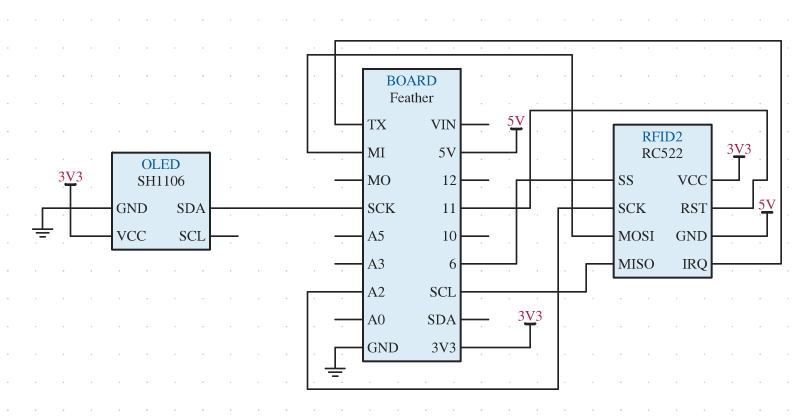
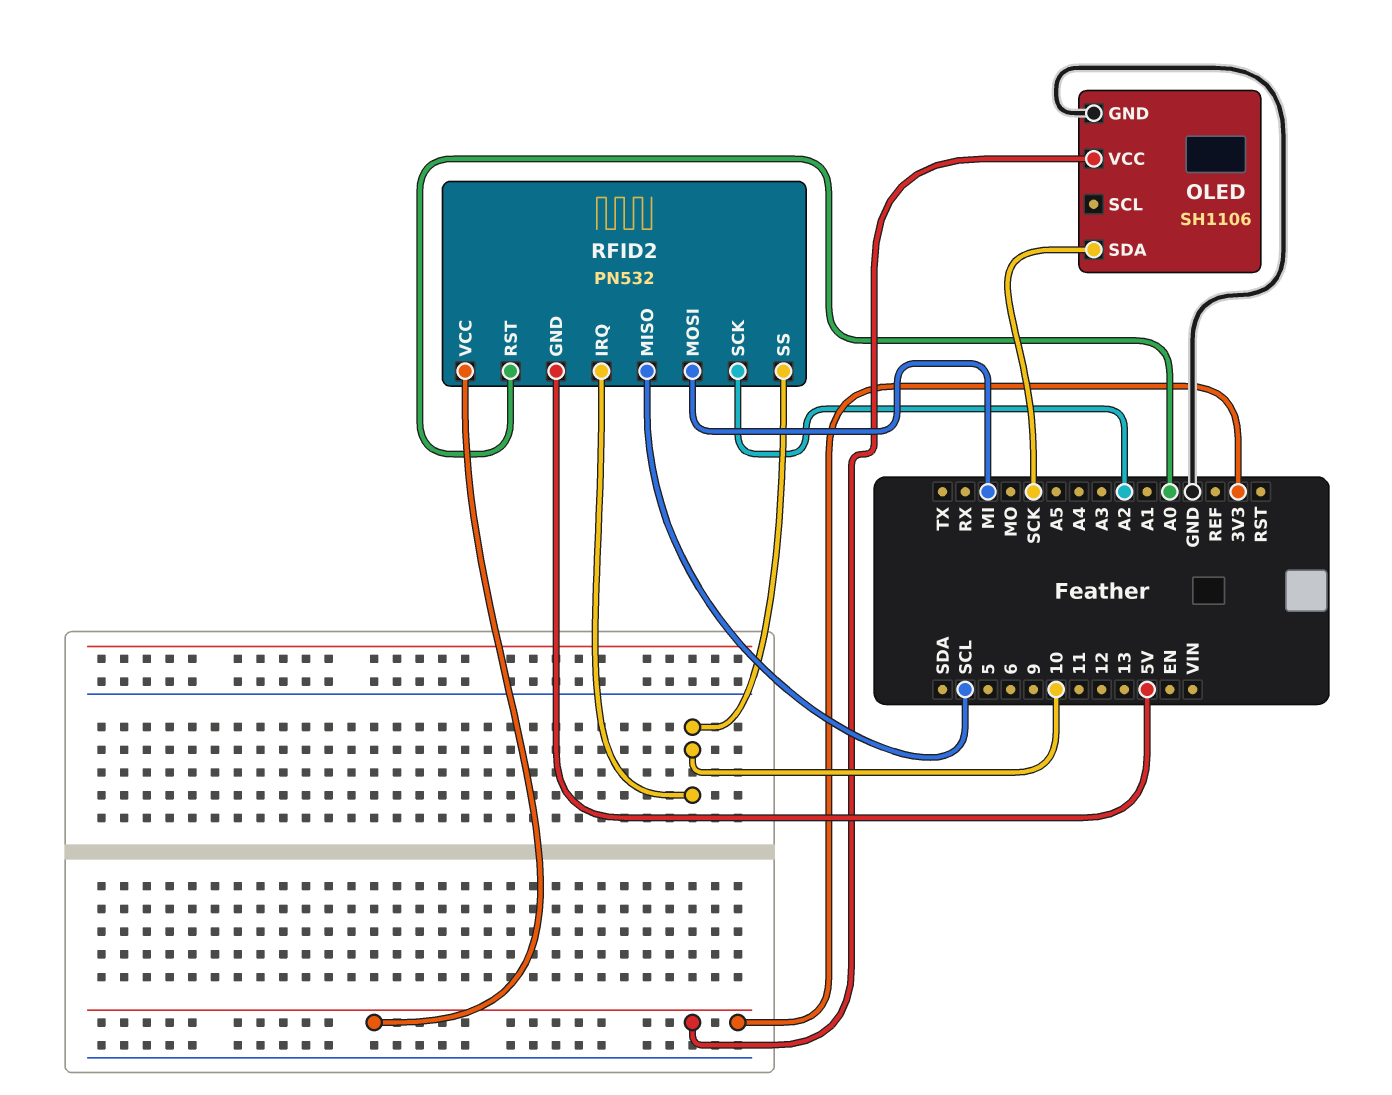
RFID2: RC522 -> PN532
RFID2 pin IRQ: TX -> 10
RFID2 pin RST: 11 -> A0
RFID2 pin SS: 6 -> 10

